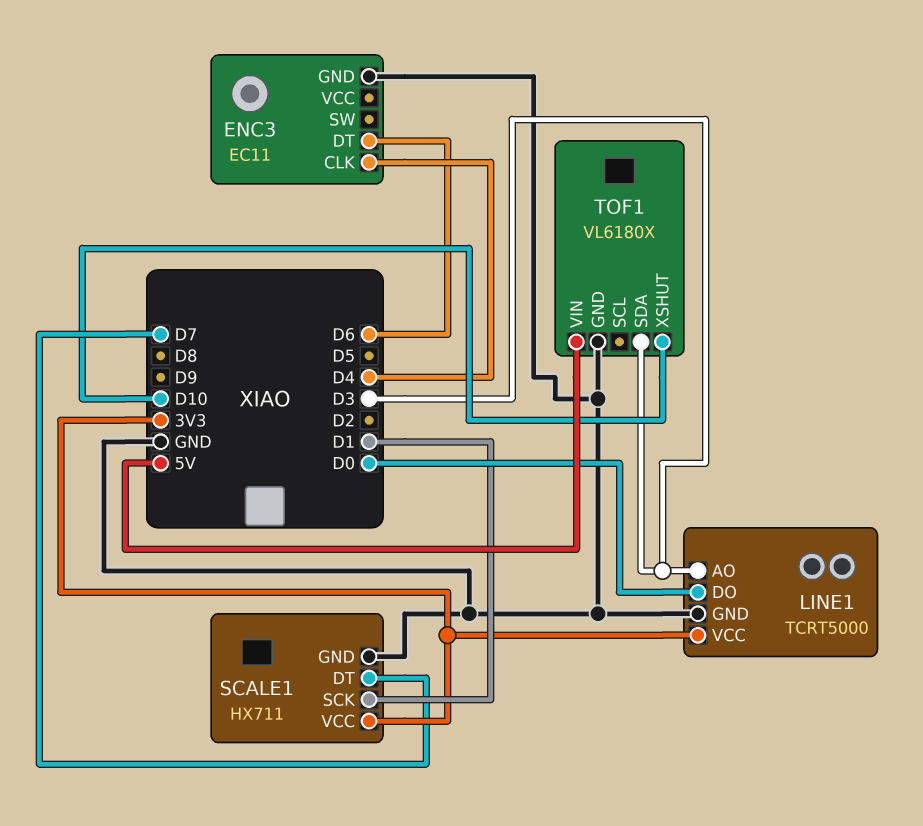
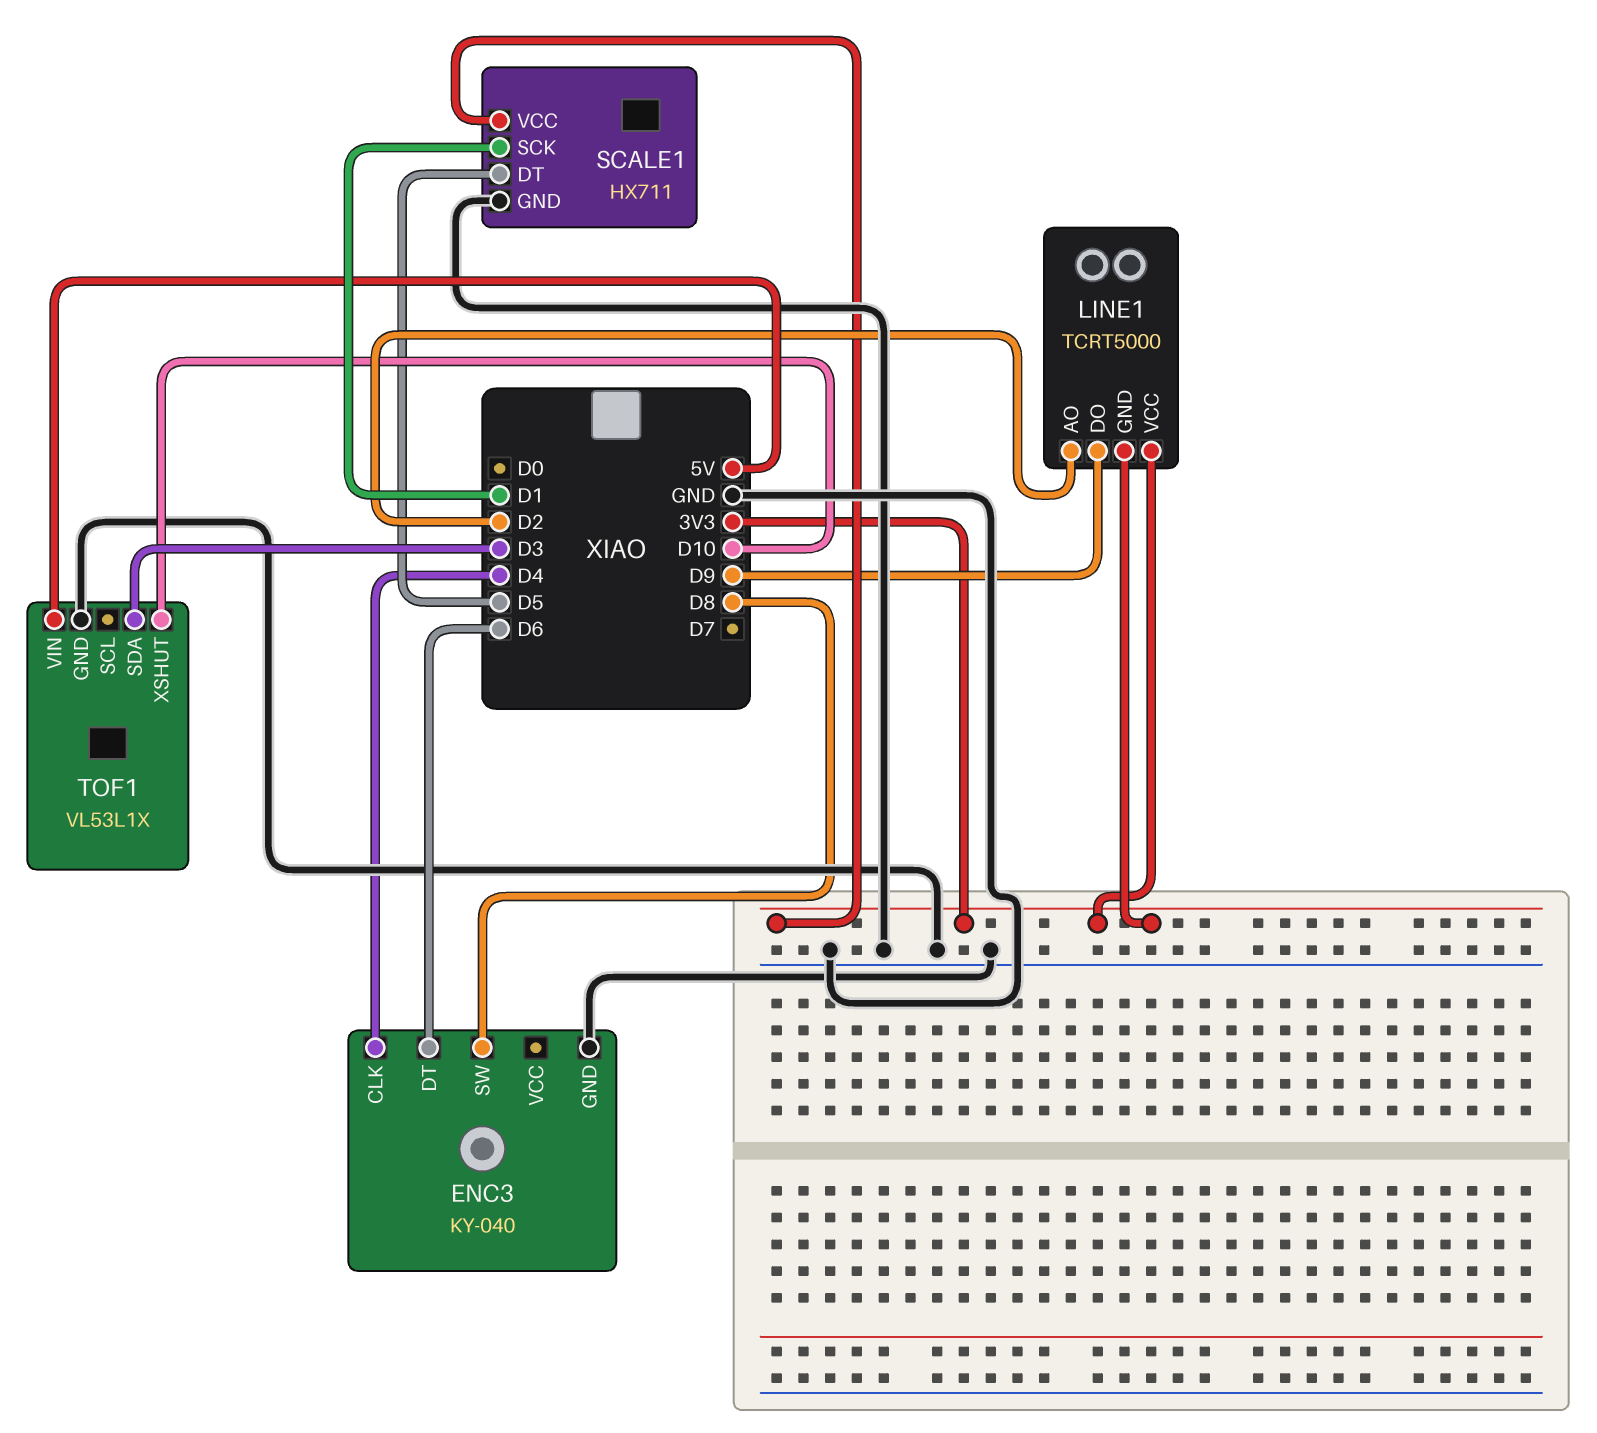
ENC3: EC11 -> KY-040
ENC3 pin SW: none -> D8
LINE1 pin AO: D3 -> D2
LINE1 pin DO: D0 -> D9
LINE1 pin GND: GND -> 3V3
SCALE1 pin DT: D7 -> D5
TOF1: VL6180X -> VL53L1X

